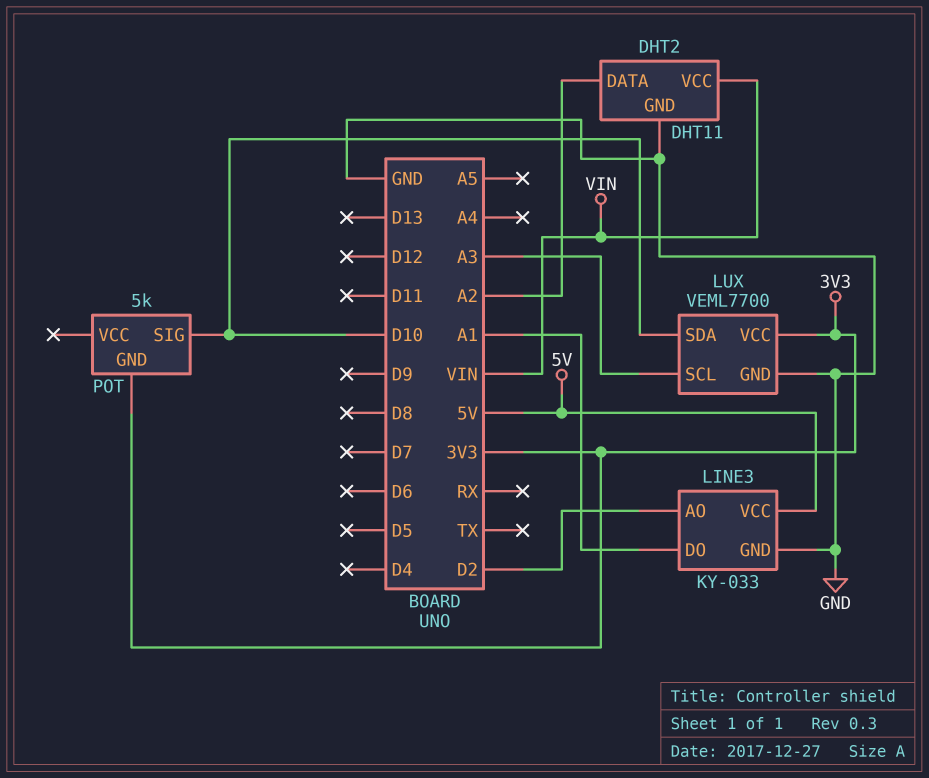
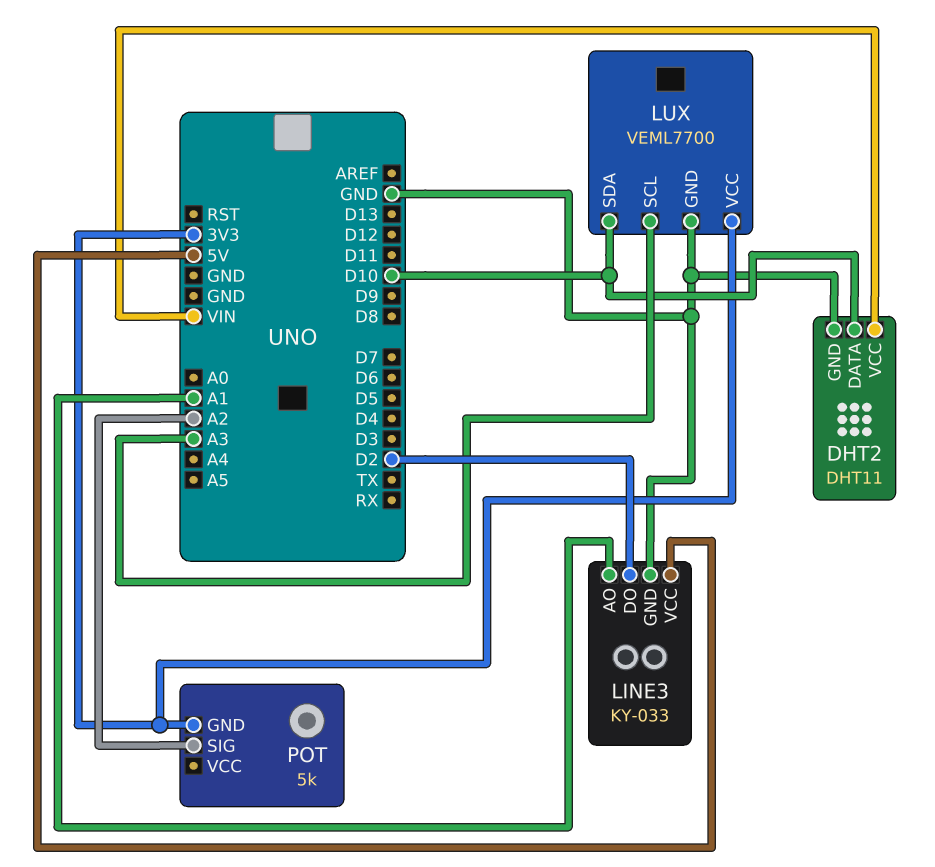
DHT2 pin DATA: A2 -> D10
LINE3 pin AO: D2 -> A1
LINE3 pin DO: A1 -> D2
POT pin SIG: D10 -> A2

